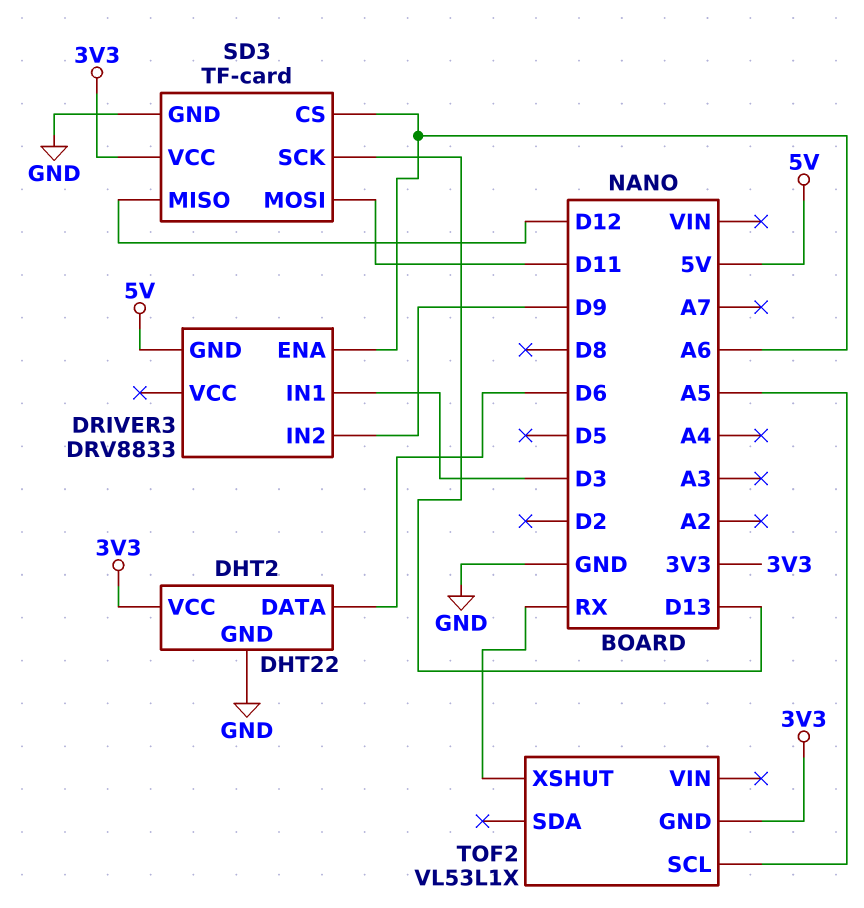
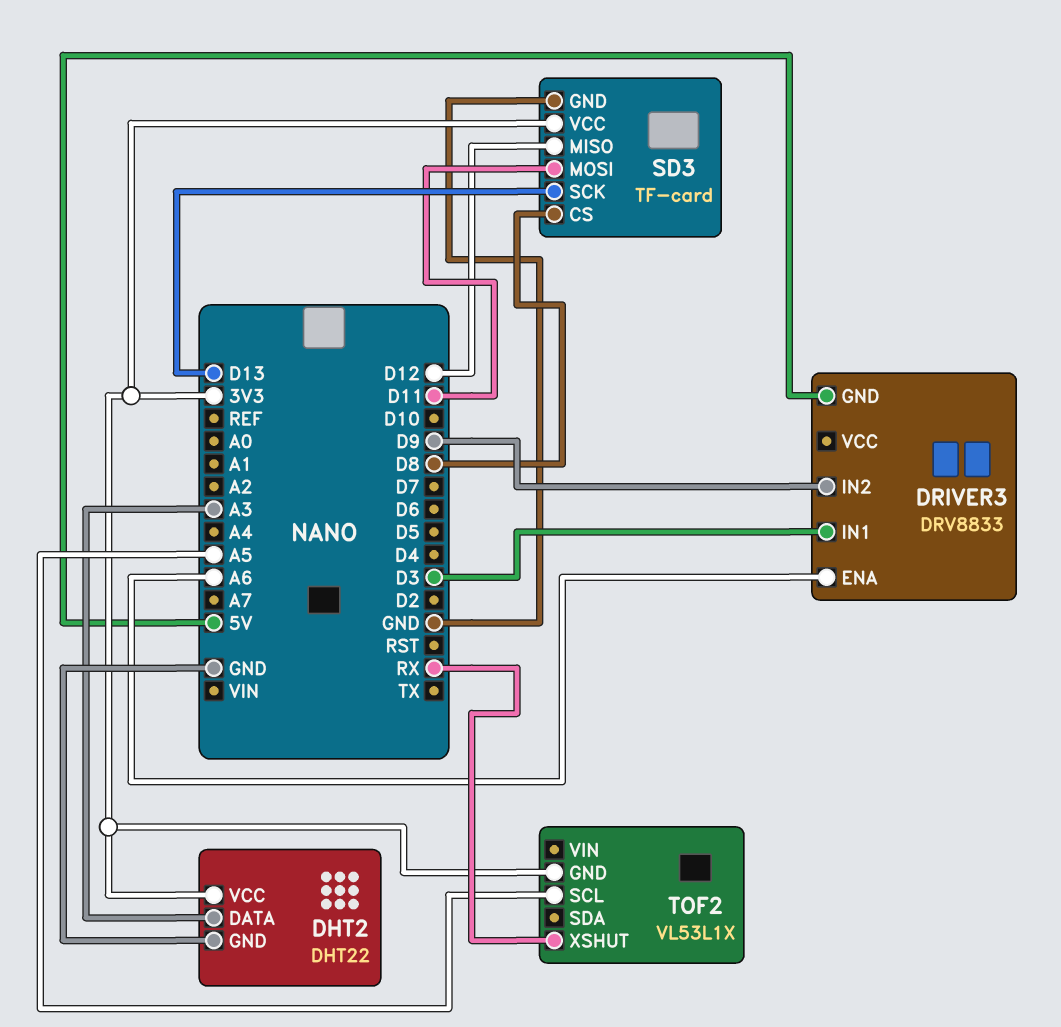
DHT2 pin DATA: D6 -> A3
SD3 pin CS: A6 -> D8

